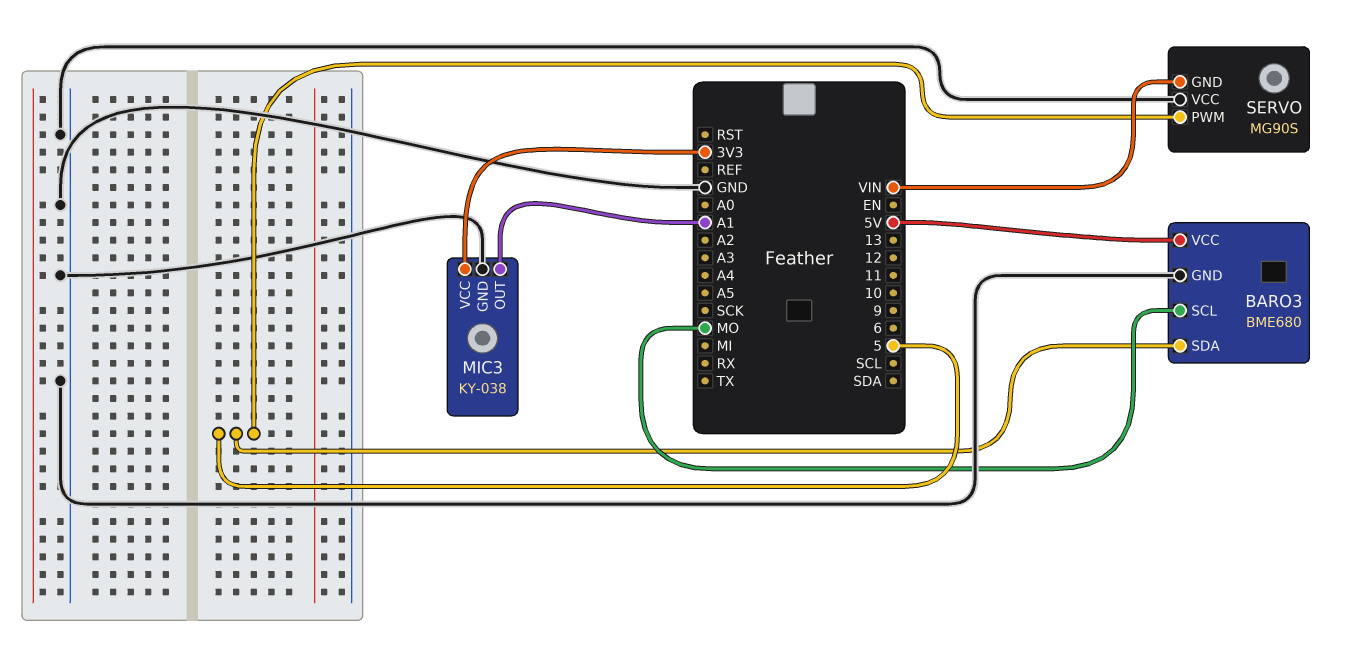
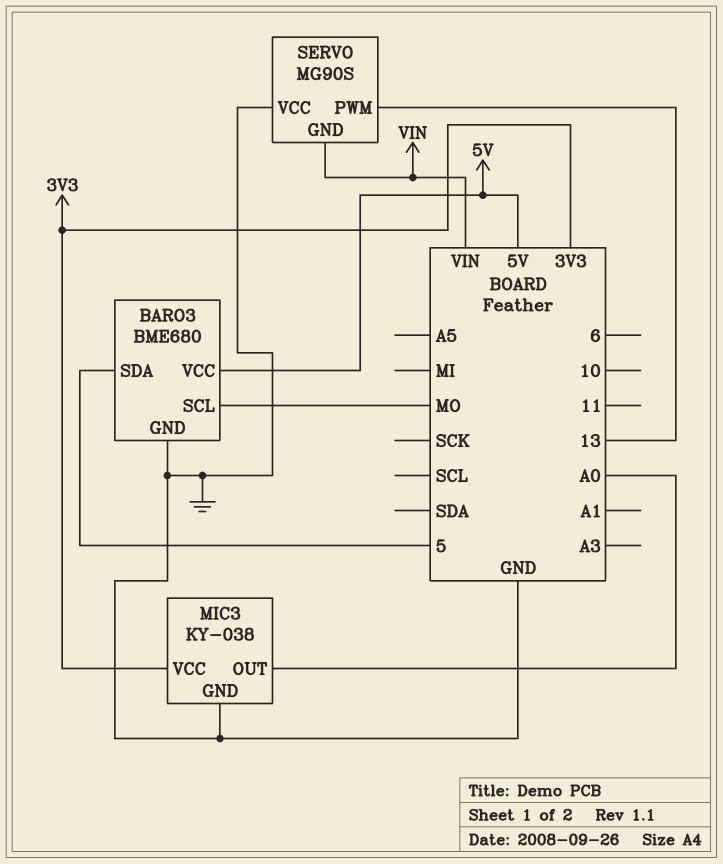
MIC3 pin OUT: A1 -> A0
SERVO pin PWM: 5 -> 13

